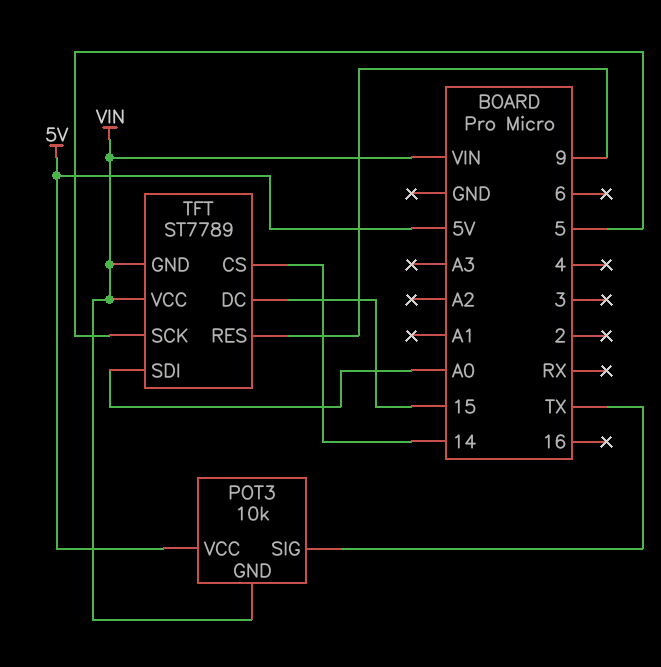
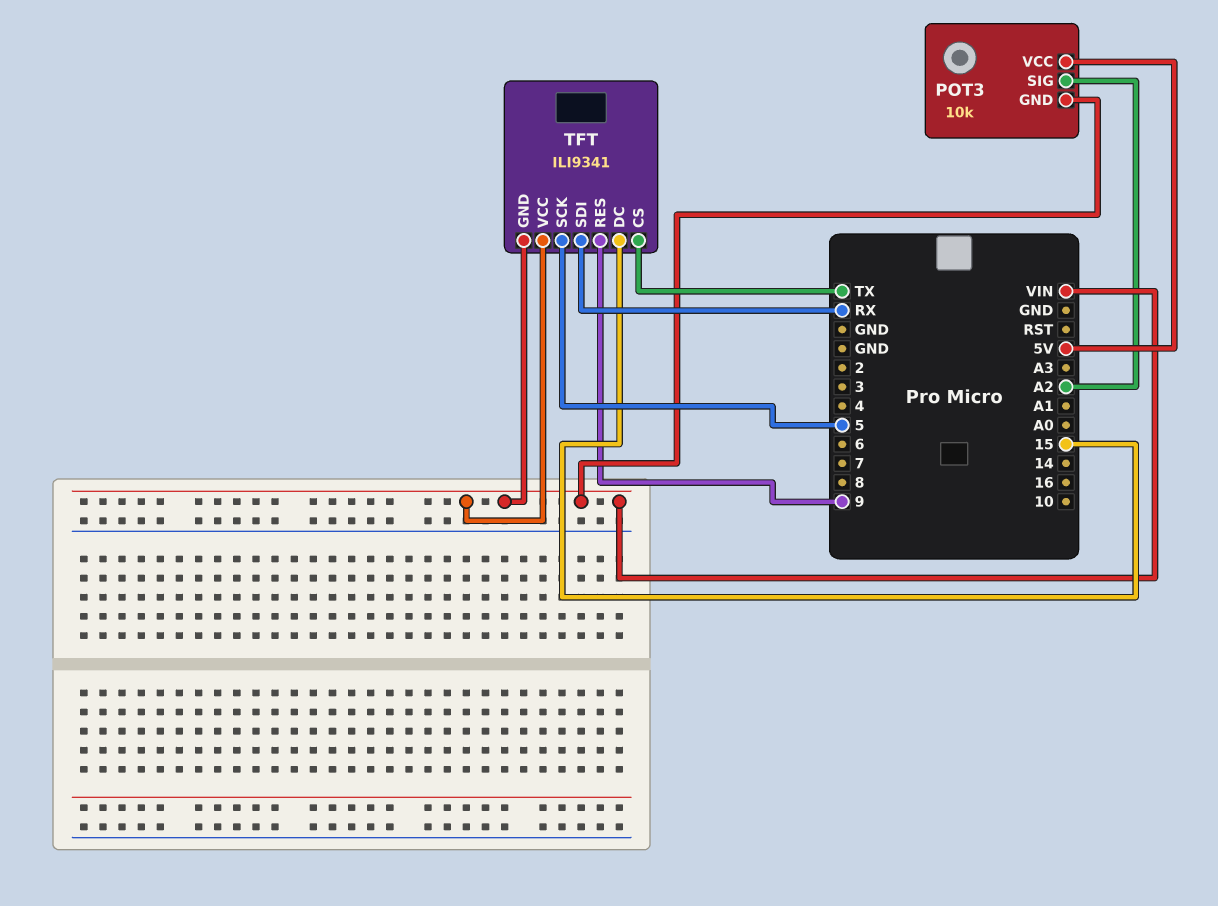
POT3 pin SIG: TX -> A2
TFT: ST7789 -> ILI9341
TFT pin CS: 14 -> TX
TFT pin SDI: A0 -> RX

